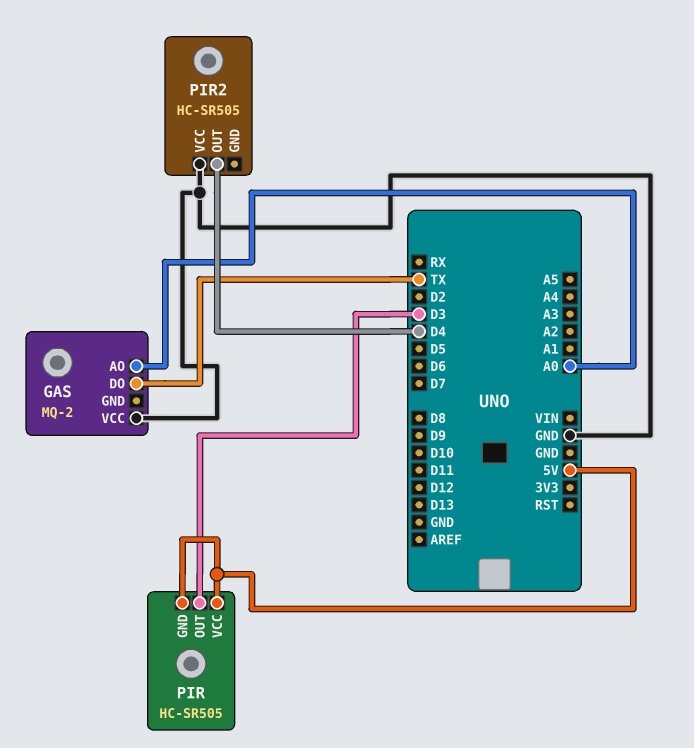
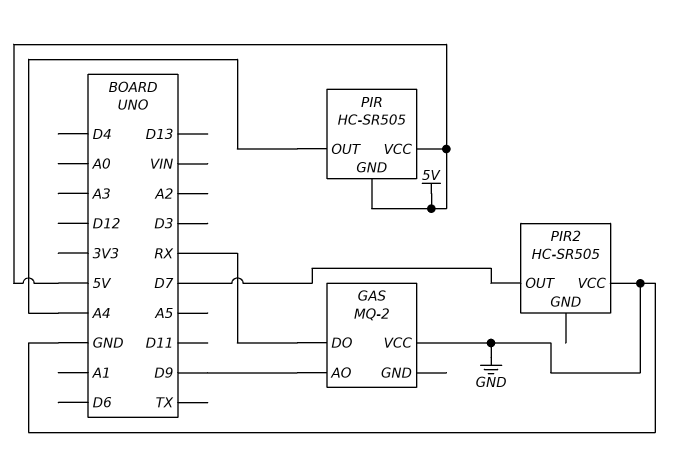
GAS pin AO: A0 -> D9
GAS pin DO: TX -> RX
PIR pin OUT: D3 -> A4
PIR2 pin OUT: D4 -> D7

